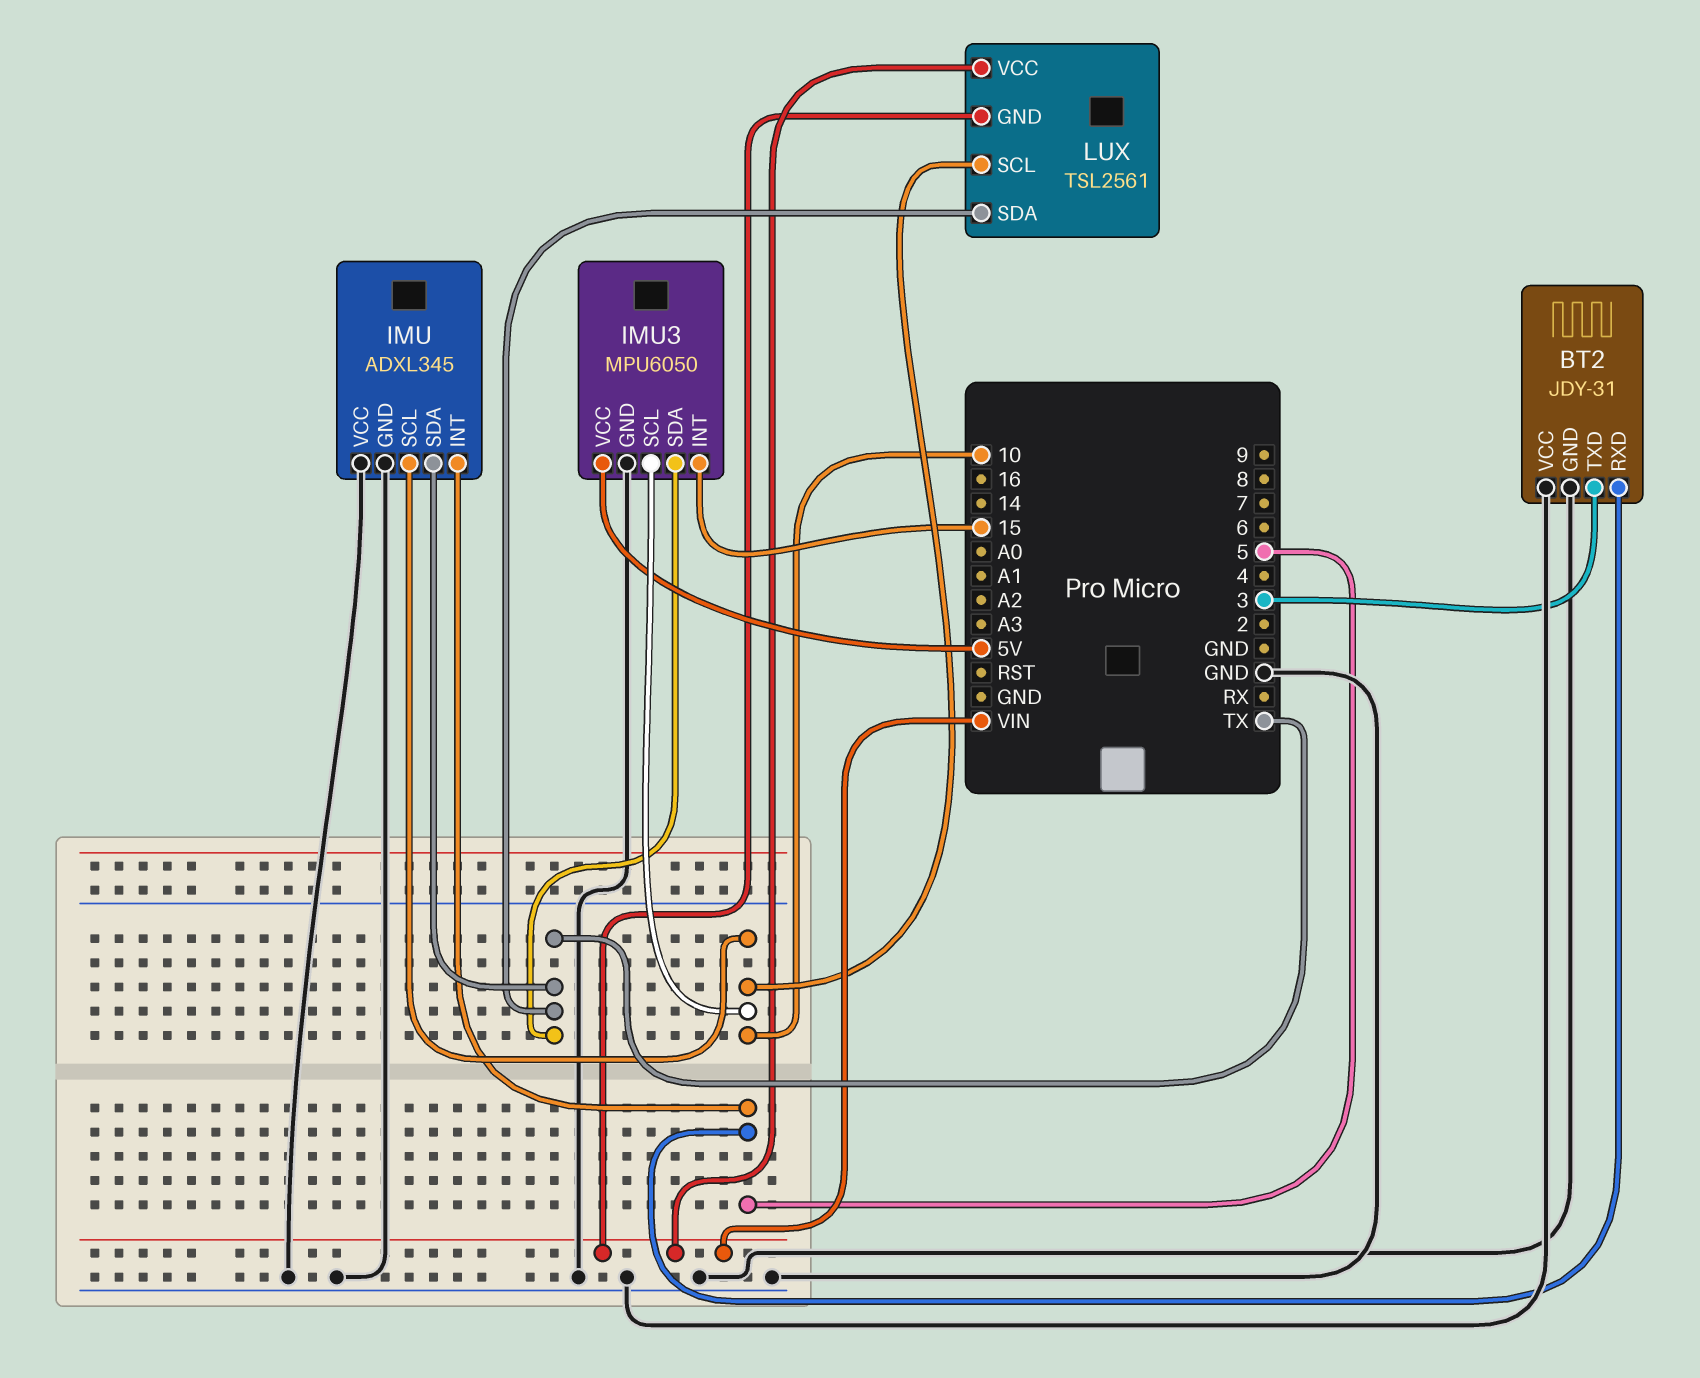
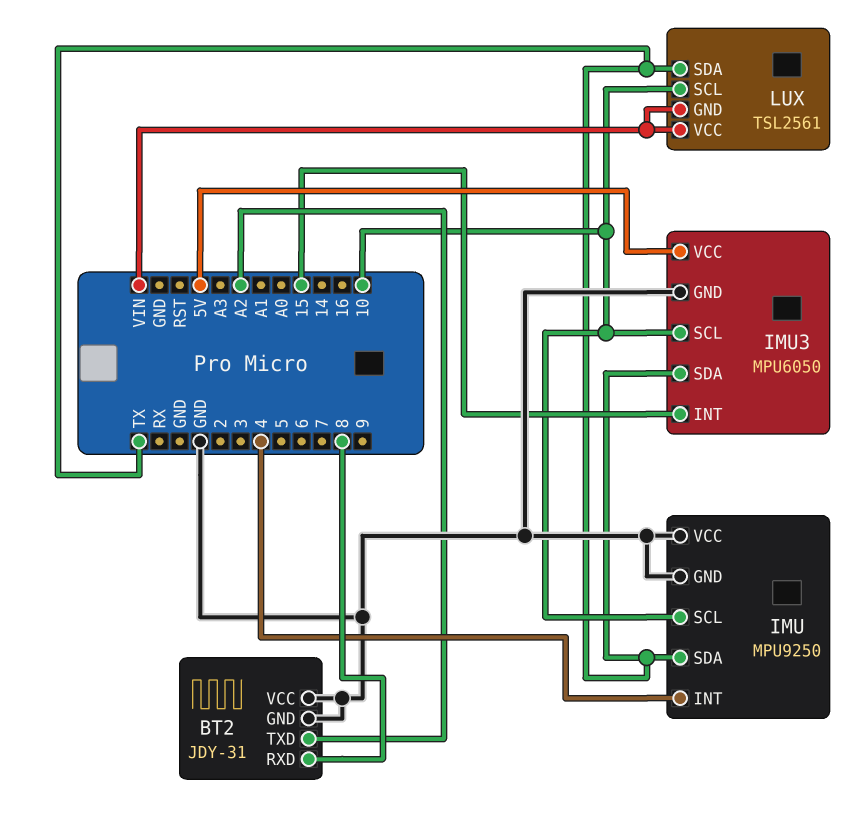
BT2 pin RXD: 5 -> 8
BT2 pin TXD: 3 -> A2
IMU: ADXL345 -> MPU9250
IMU pin INT: 5 -> 4

